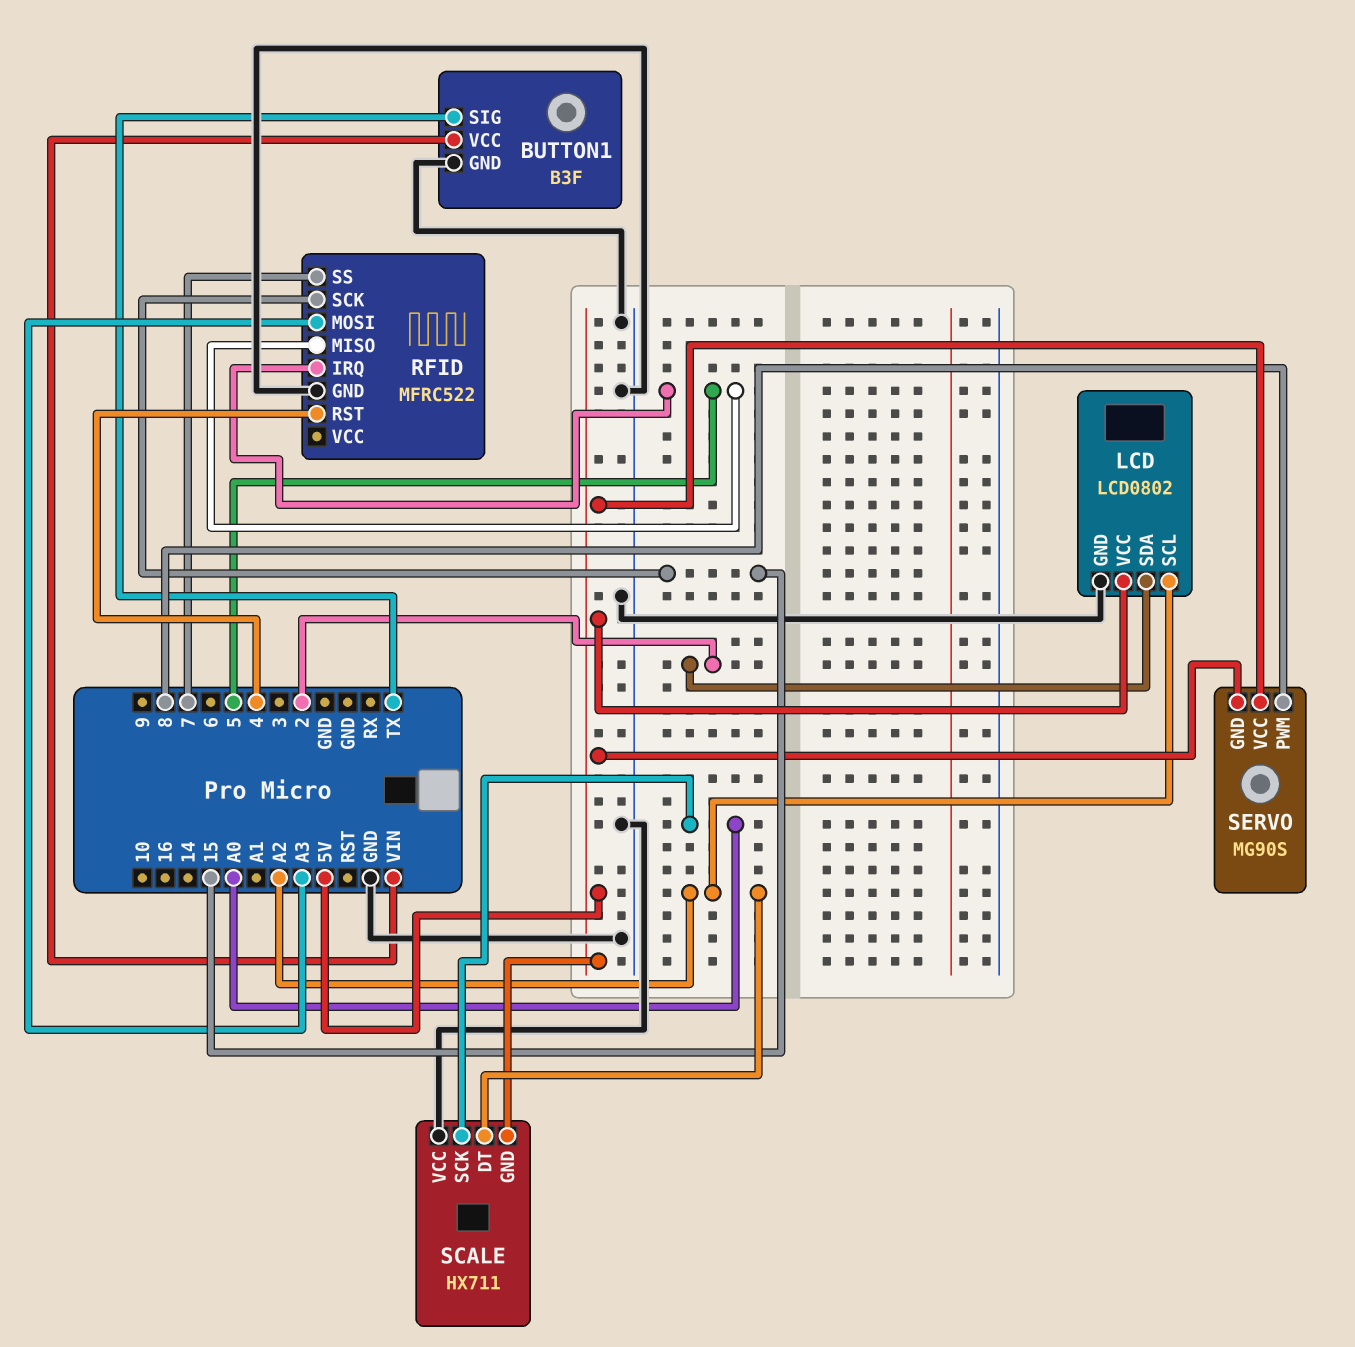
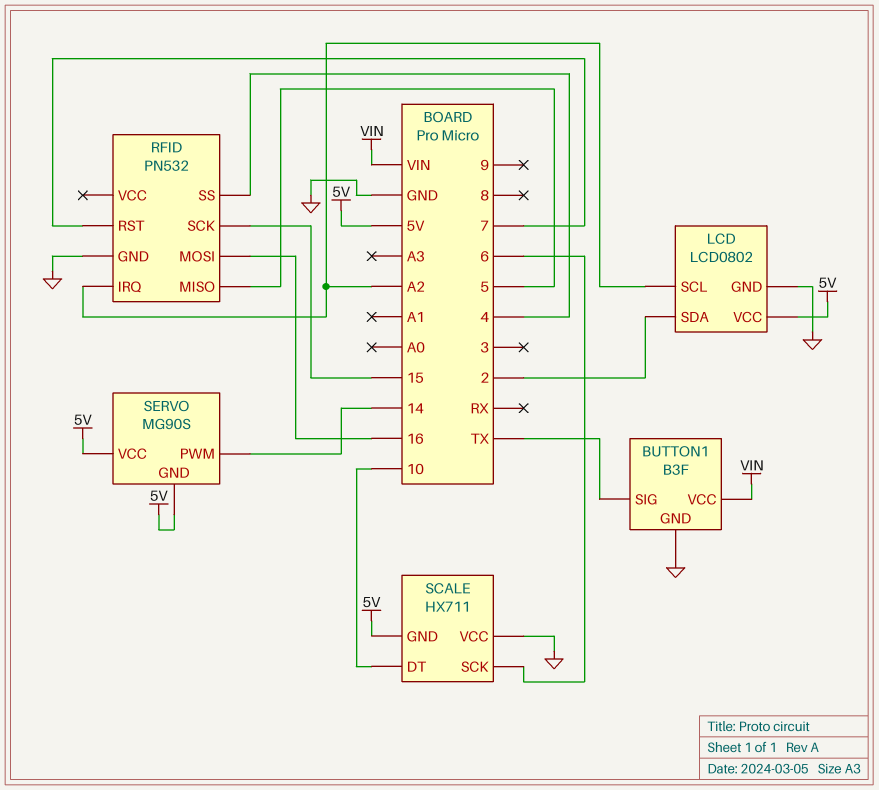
RFID: MFRC522 -> PN532
RFID pin IRQ: 5 -> A2
RFID pin MOSI: A3 -> 16
RFID pin RST: 4 -> 7
RFID pin SS: 7 -> 4
SCALE pin DT: A2 -> 10
SCALE pin SCK: A0 -> 6
SERVO pin PWM: 8 -> 14

